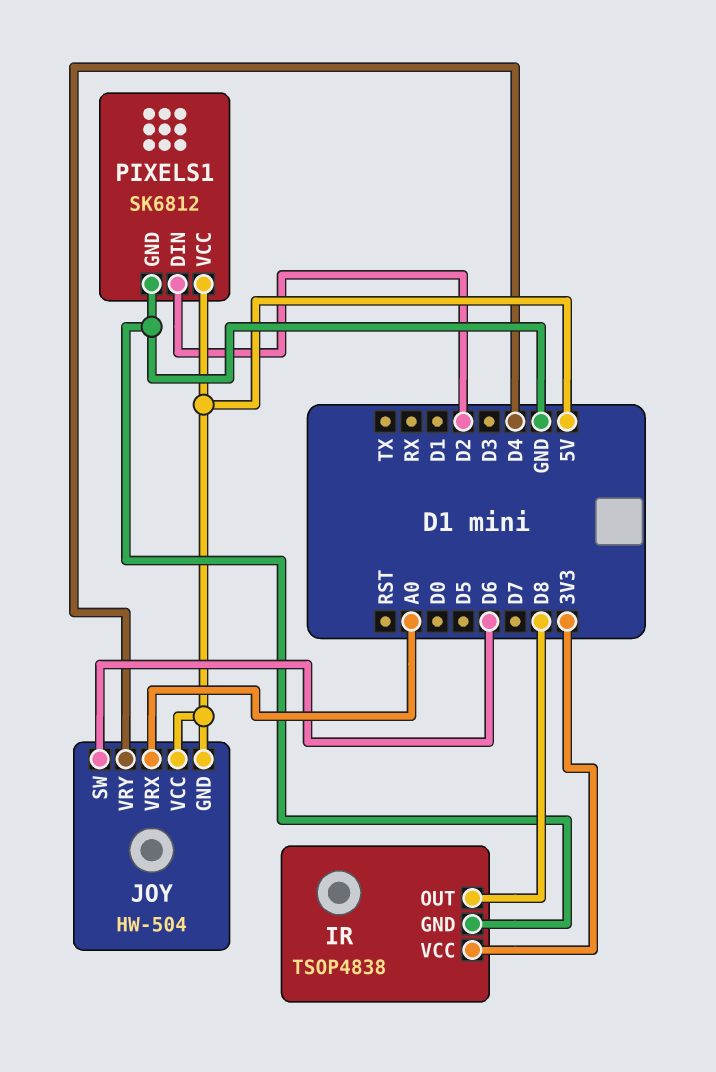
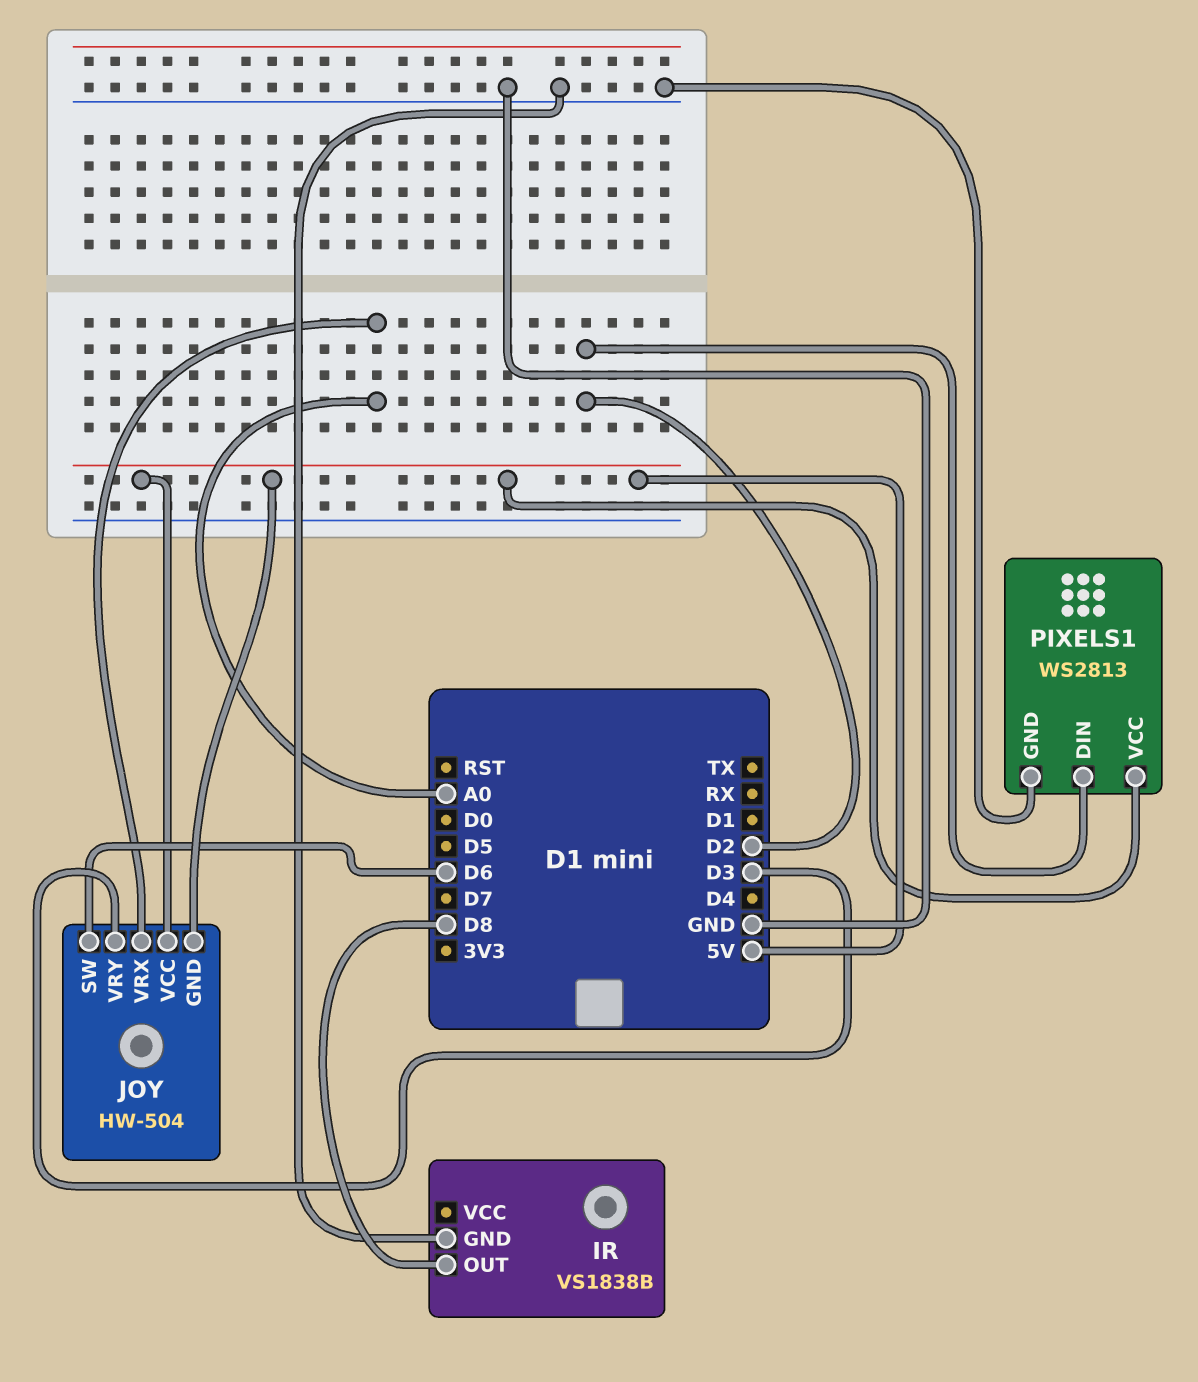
IR: TSOP4838 -> VS1838B
IR pin VCC: 3V3 -> none
JOY pin VRY: D4 -> D3
PIXELS1: SK6812 -> WS2813

